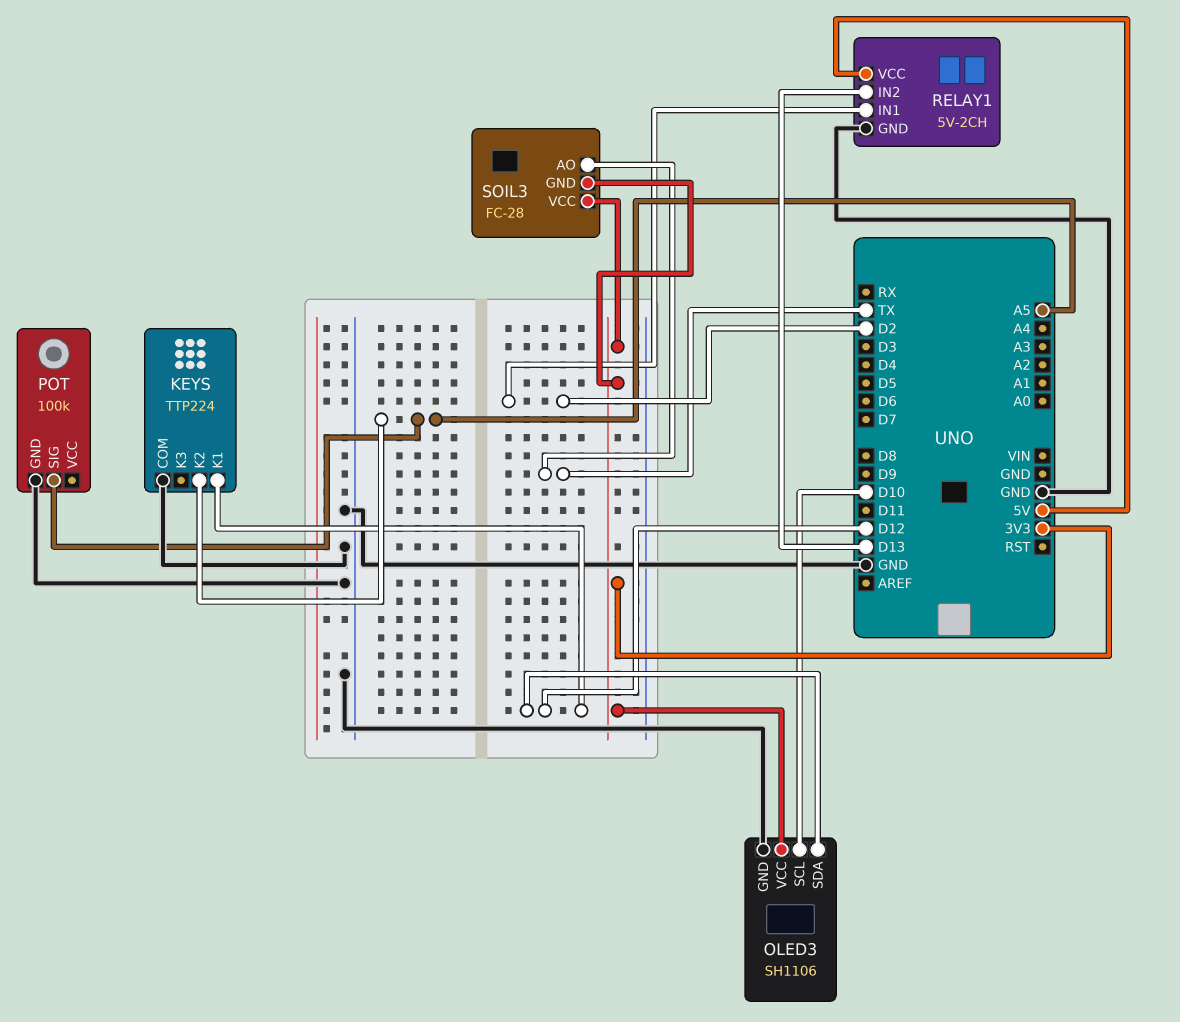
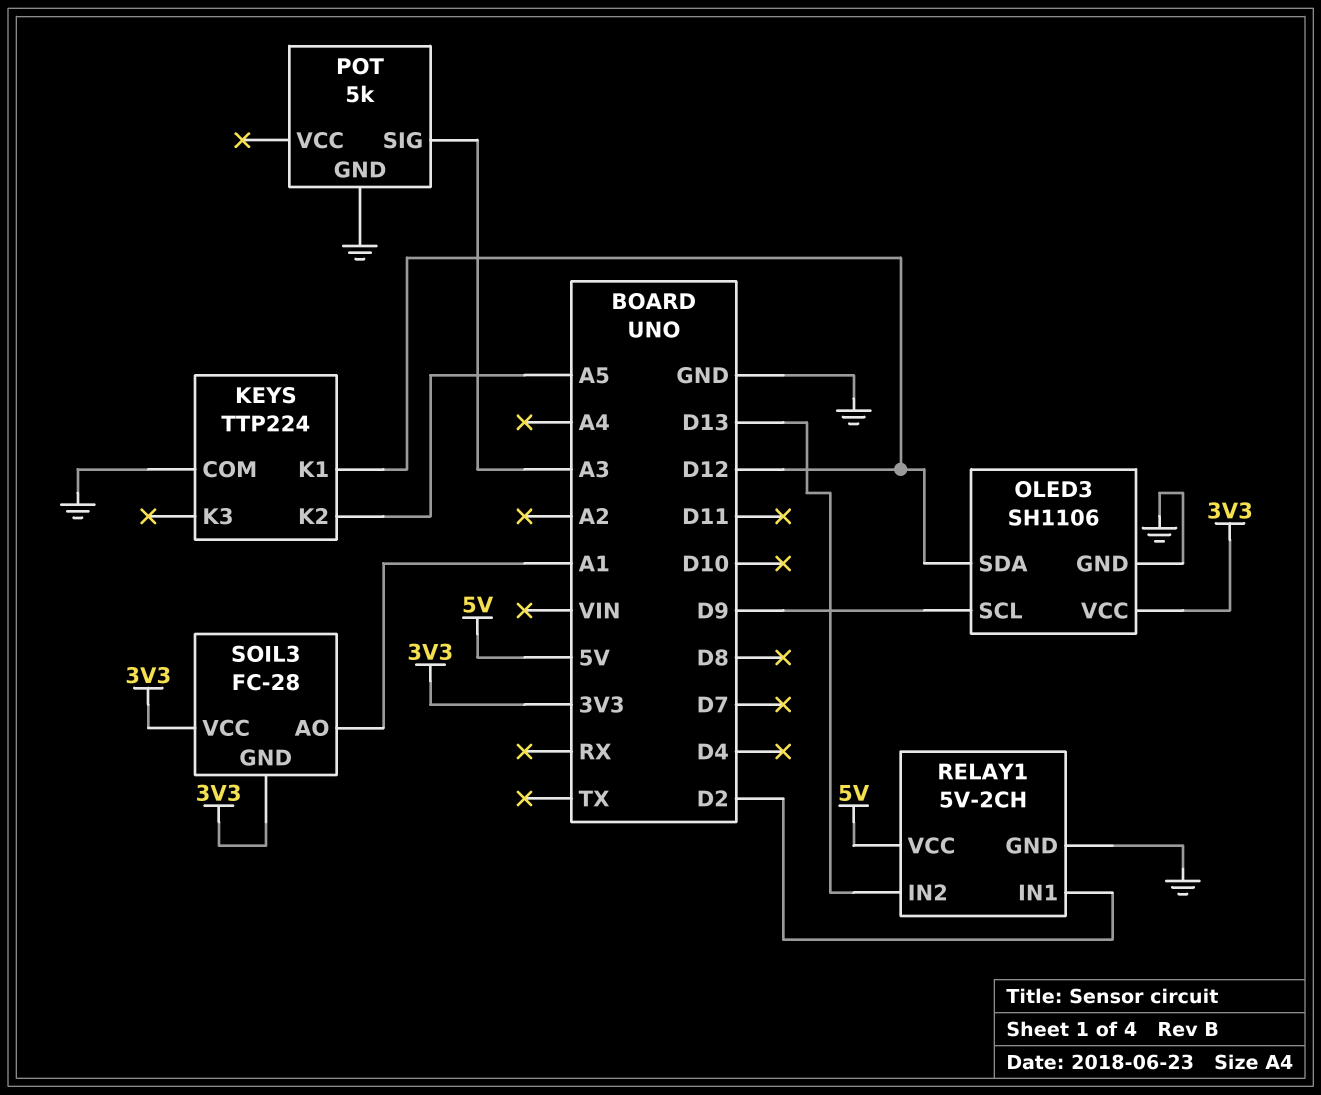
OLED3 pin SCL: D10 -> D9
POT: 100k -> 5k
POT pin SIG: A5 -> A3
SOIL3 pin AO: TX -> A1

